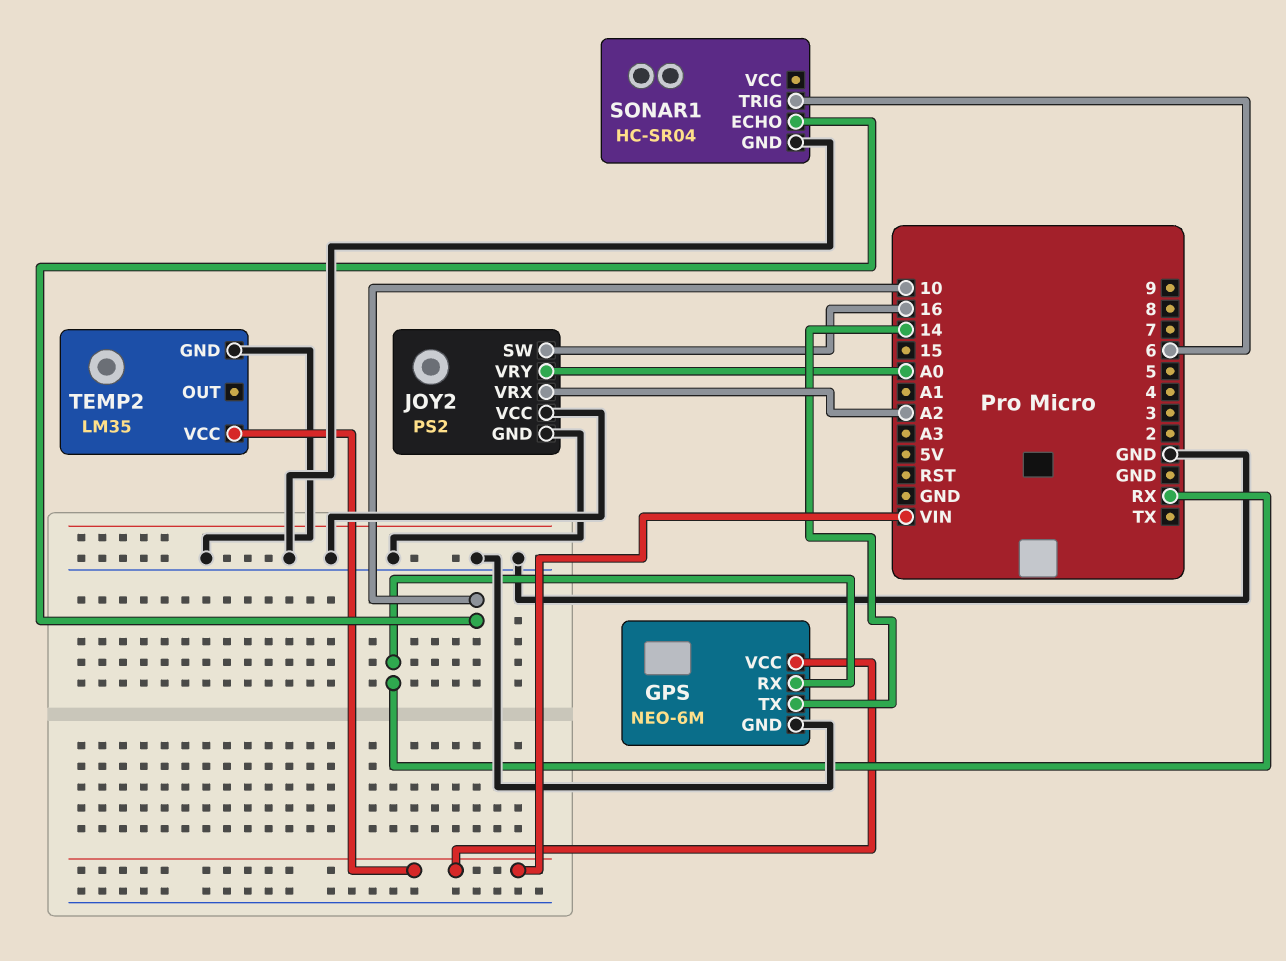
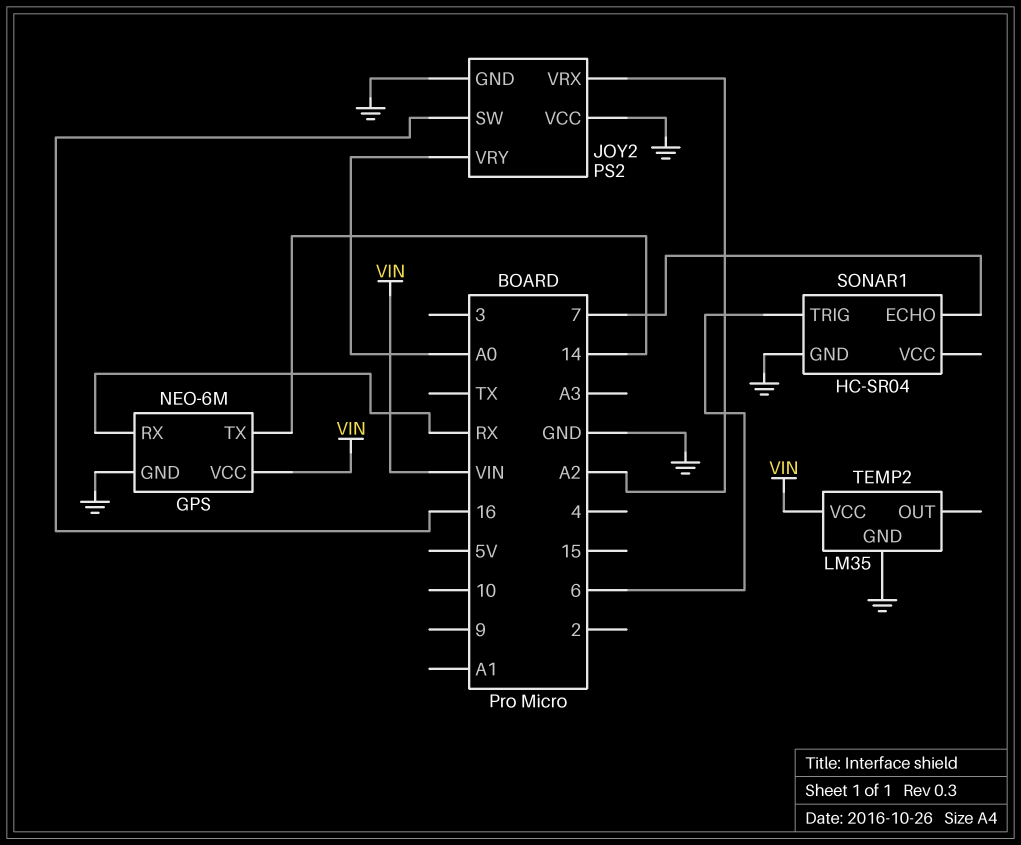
SONAR1 pin ECHO: 10 -> 7

